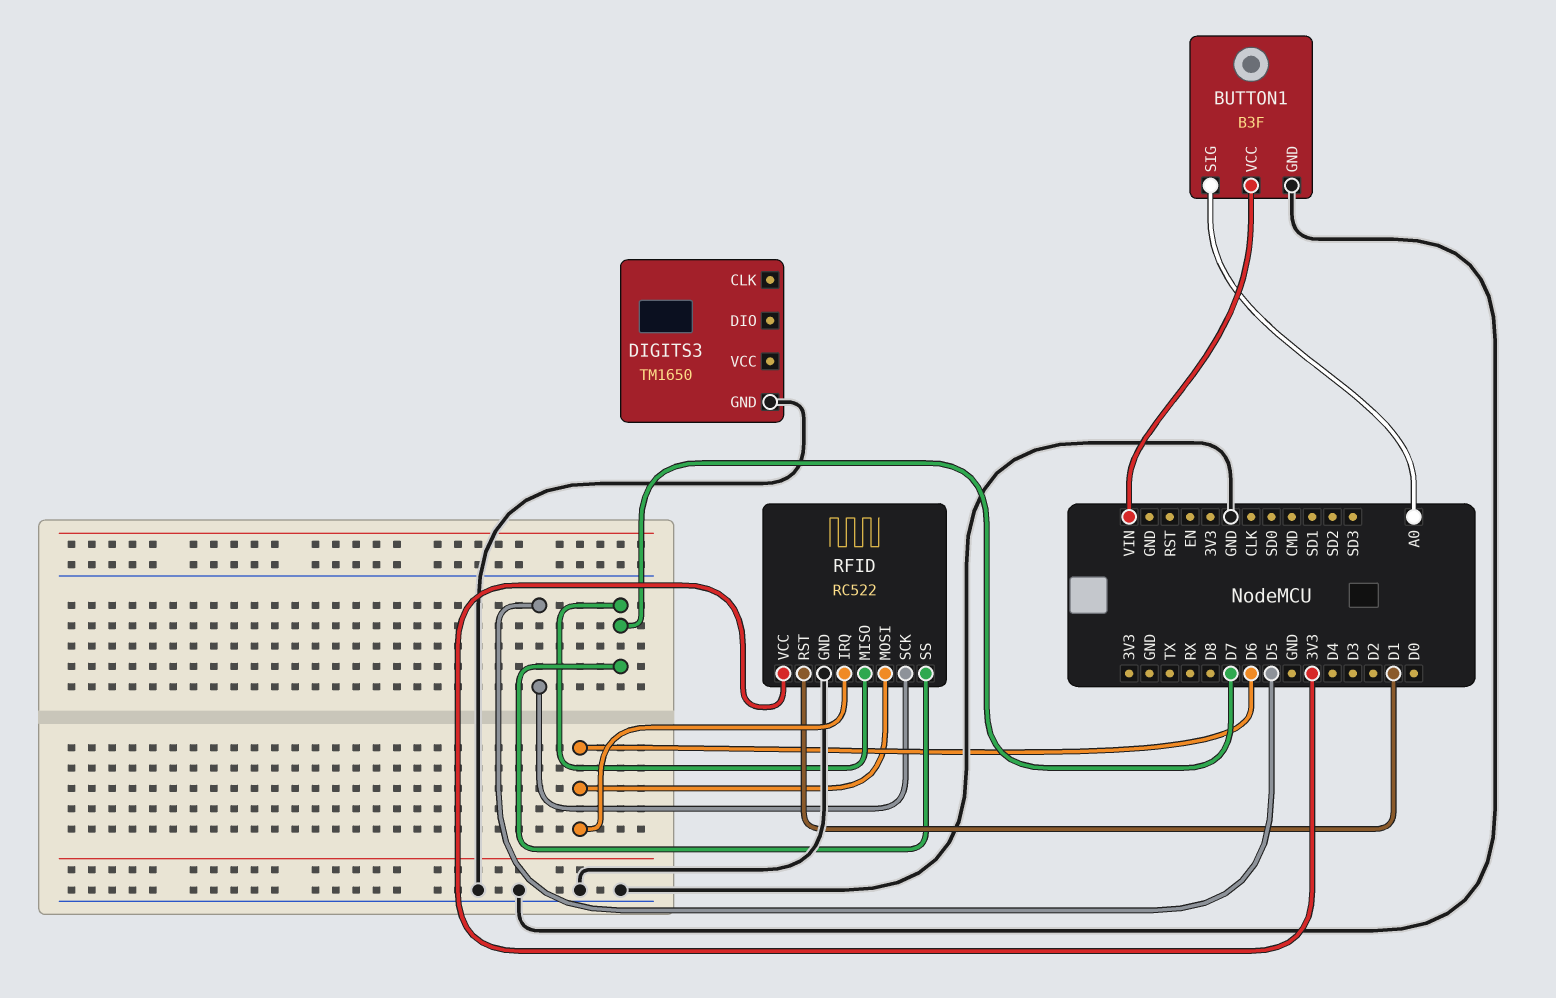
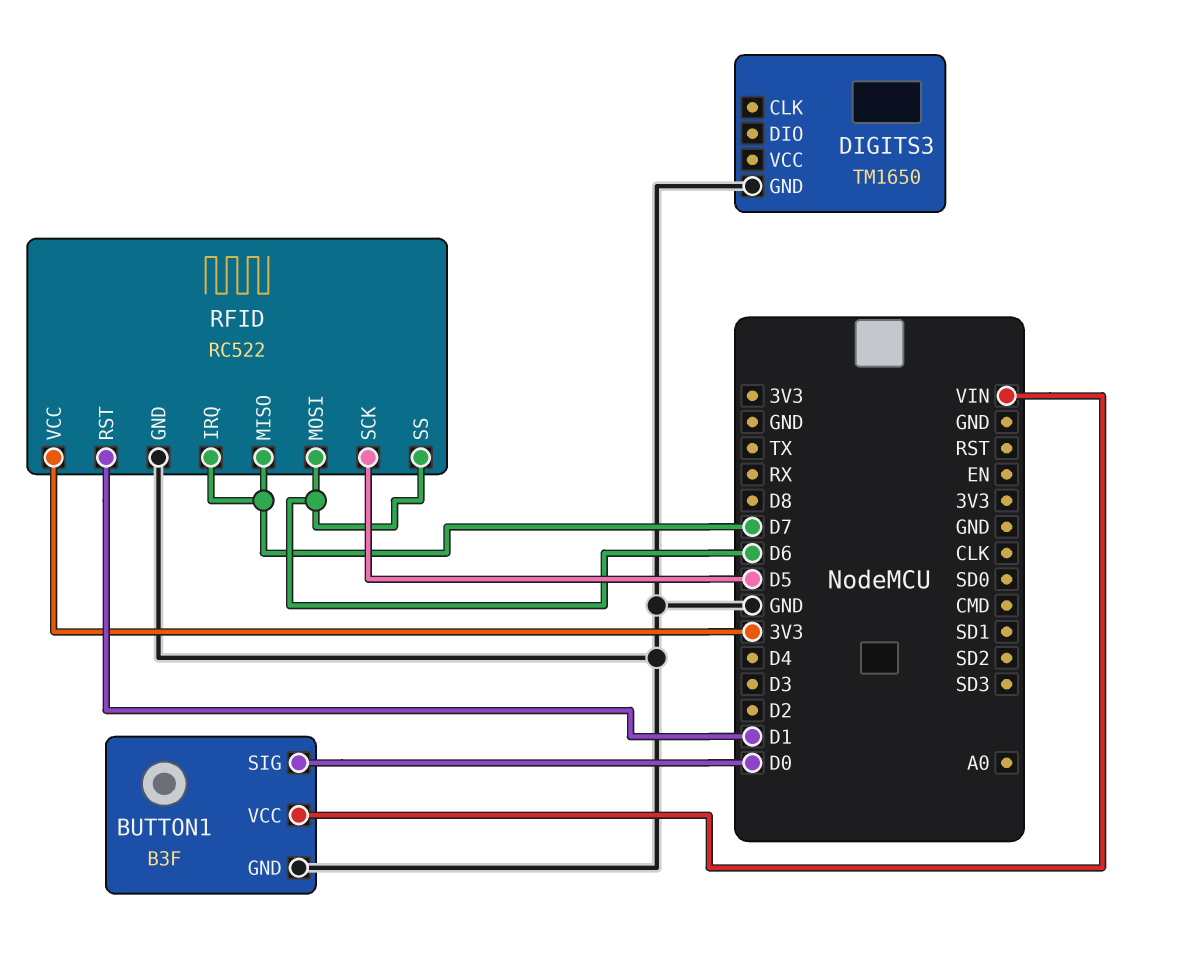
BUTTON1 pin SIG: A0 -> D0
RFID pin IRQ: D6 -> D7
RFID pin SS: D7 -> D6

